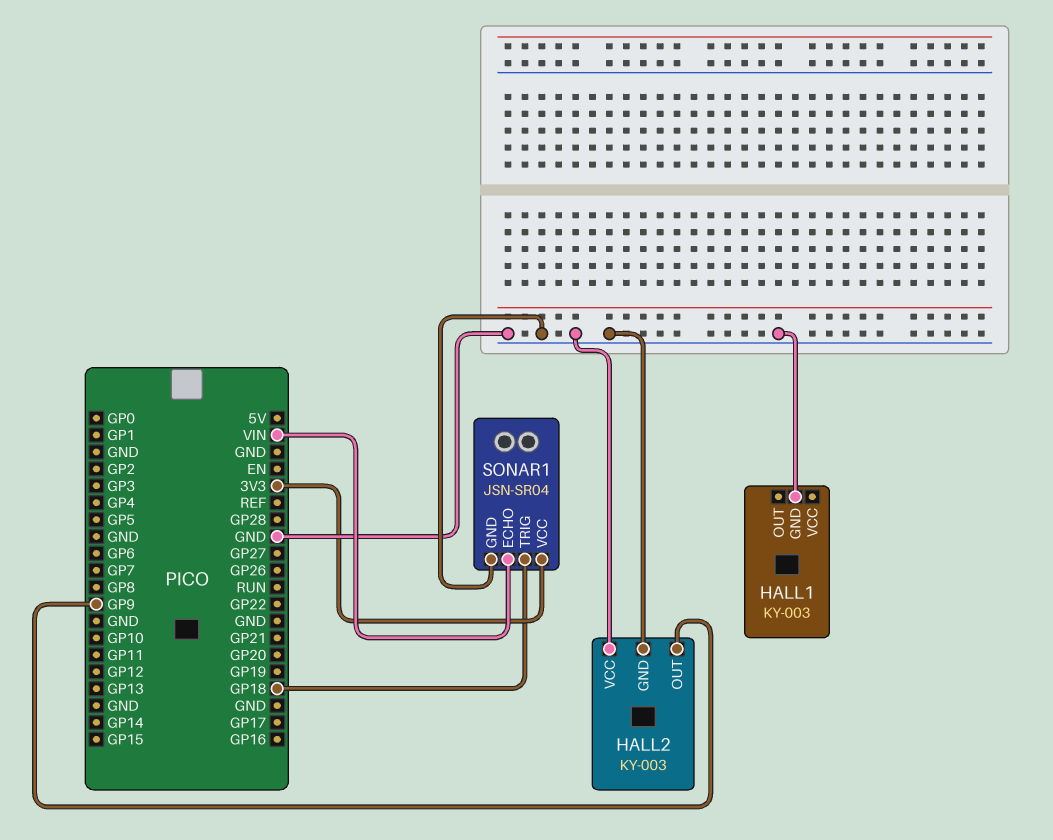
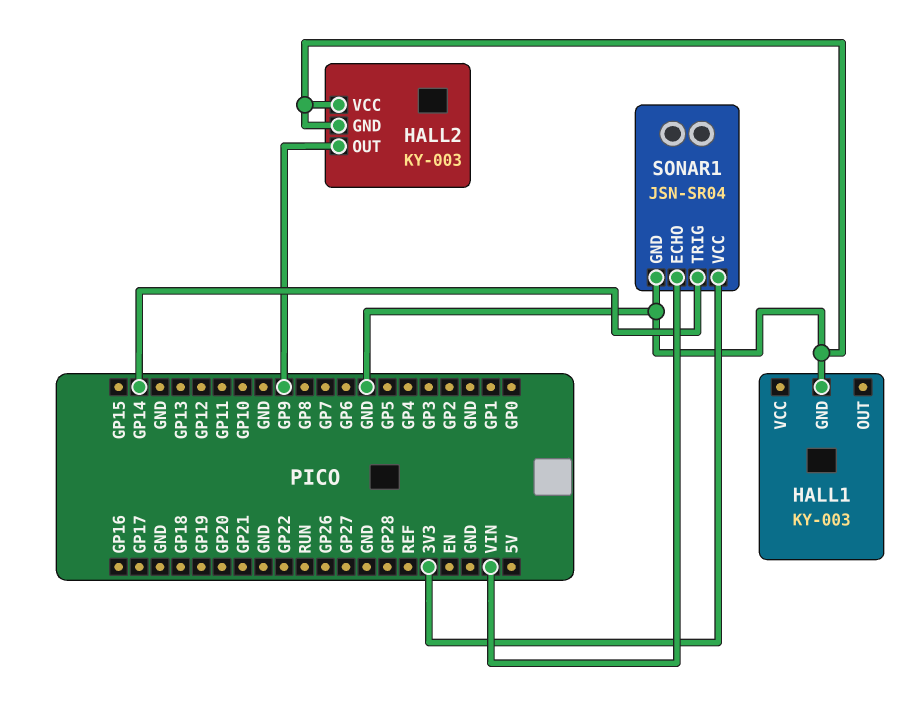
SONAR1 pin TRIG: GP18 -> GP14

